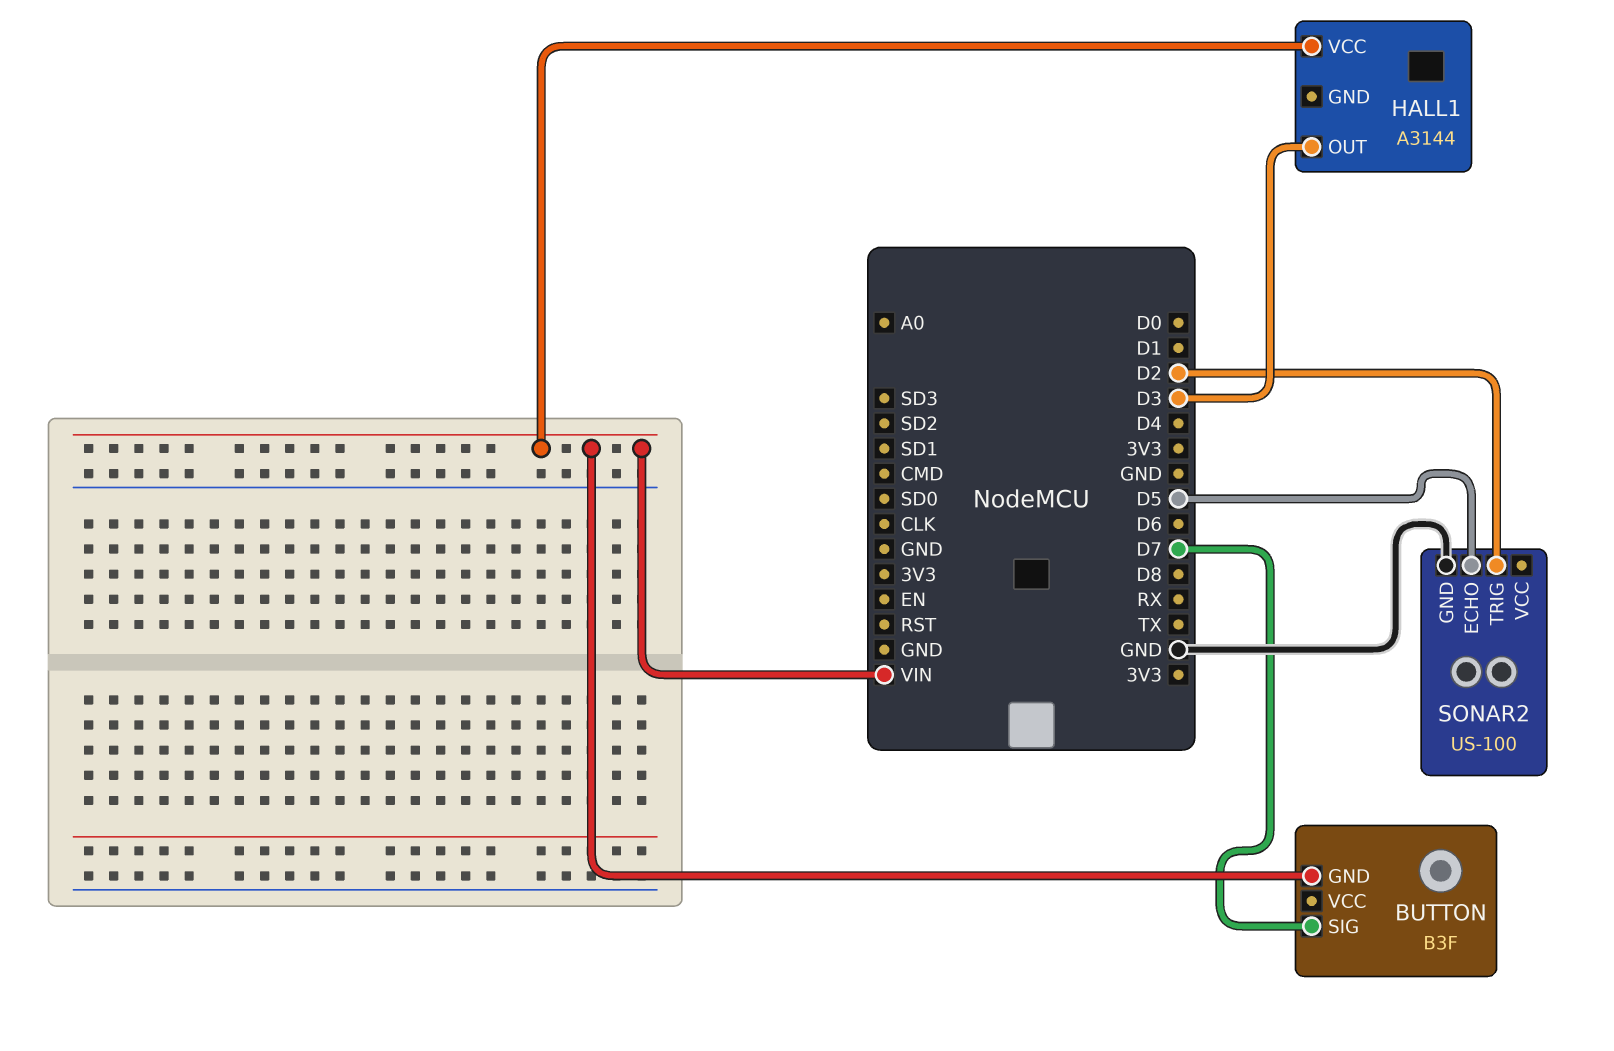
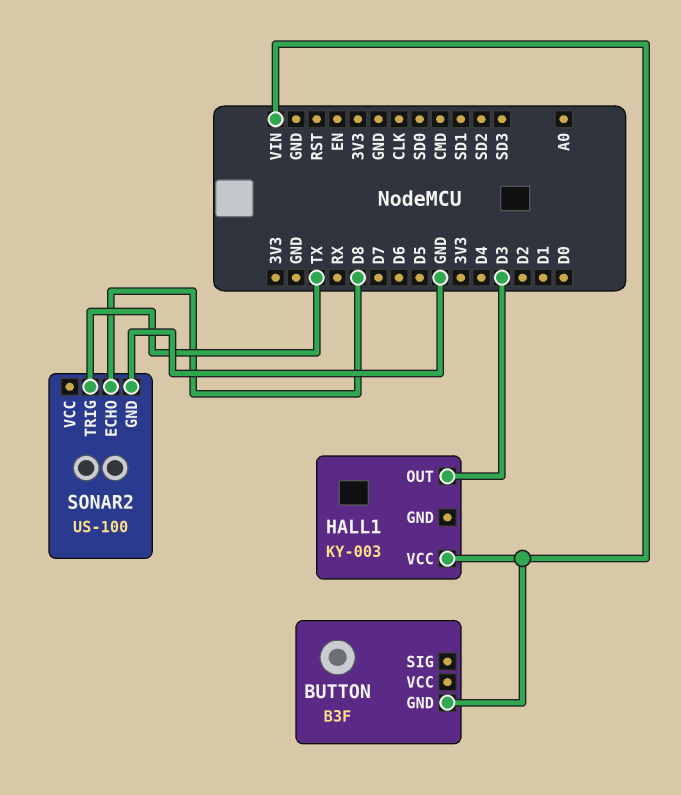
BUTTON pin SIG: D7 -> none
HALL1: A3144 -> KY-003
SONAR2 pin ECHO: D5 -> D8
SONAR2 pin TRIG: D2 -> TX

